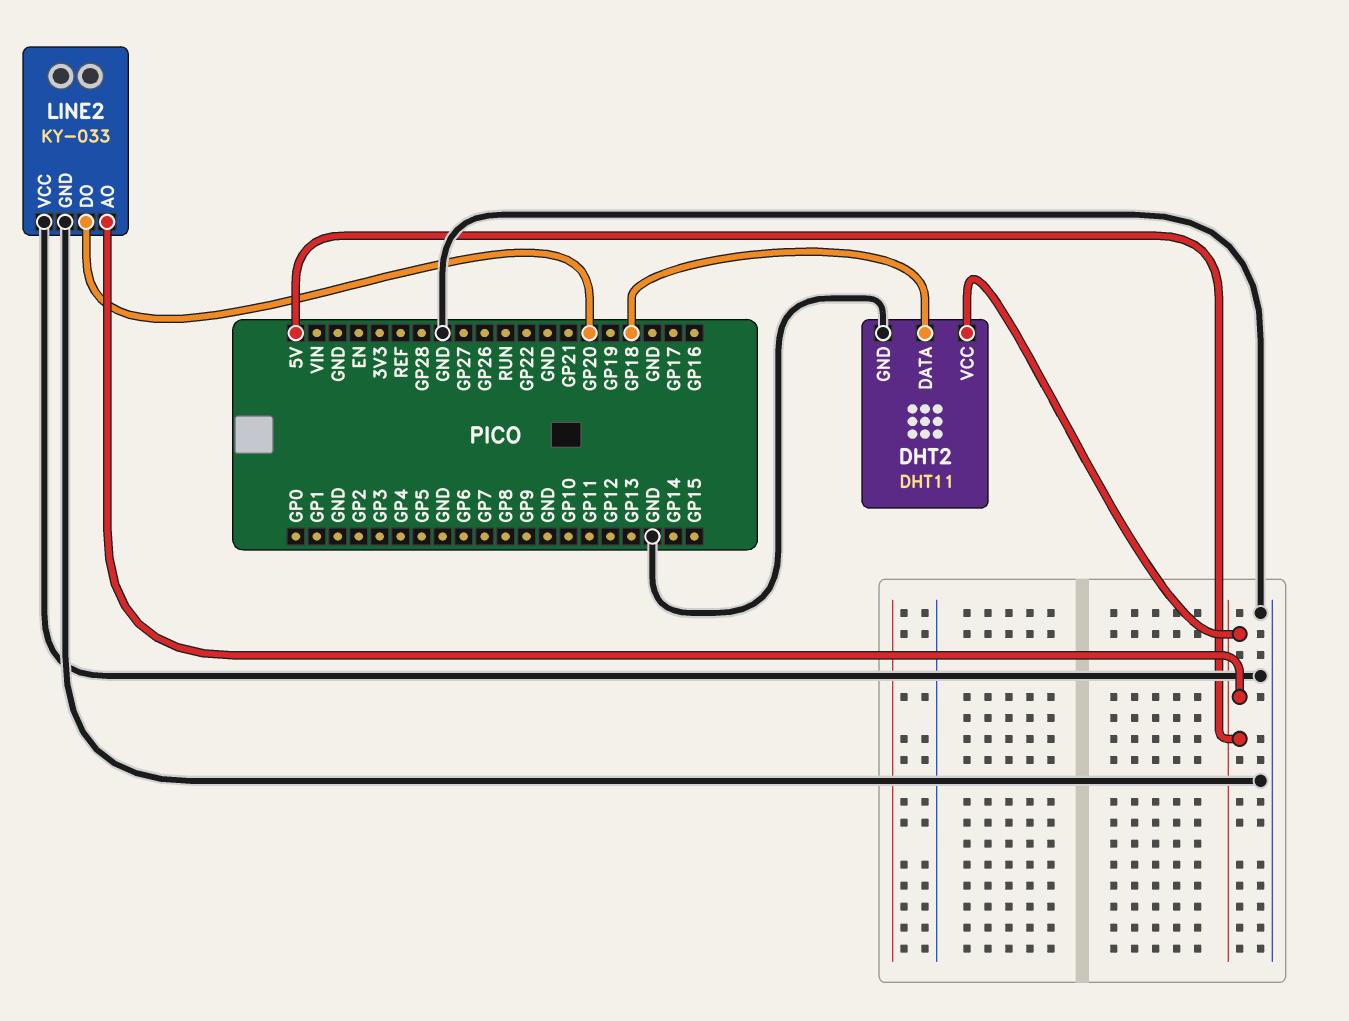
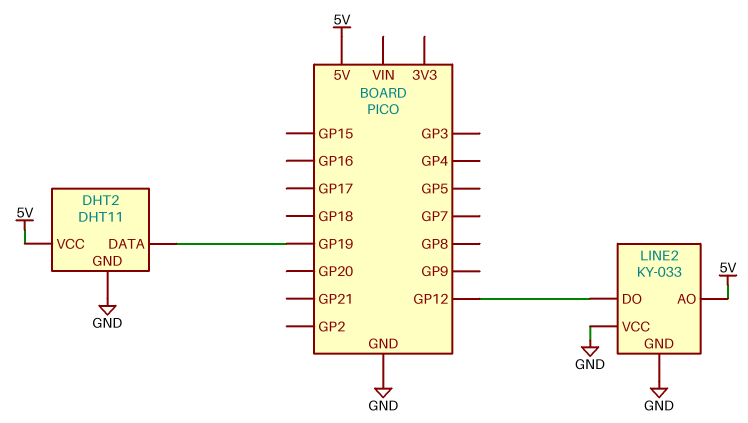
DHT2 pin DATA: GP18 -> GP19
LINE2 pin DO: GP20 -> GP12

